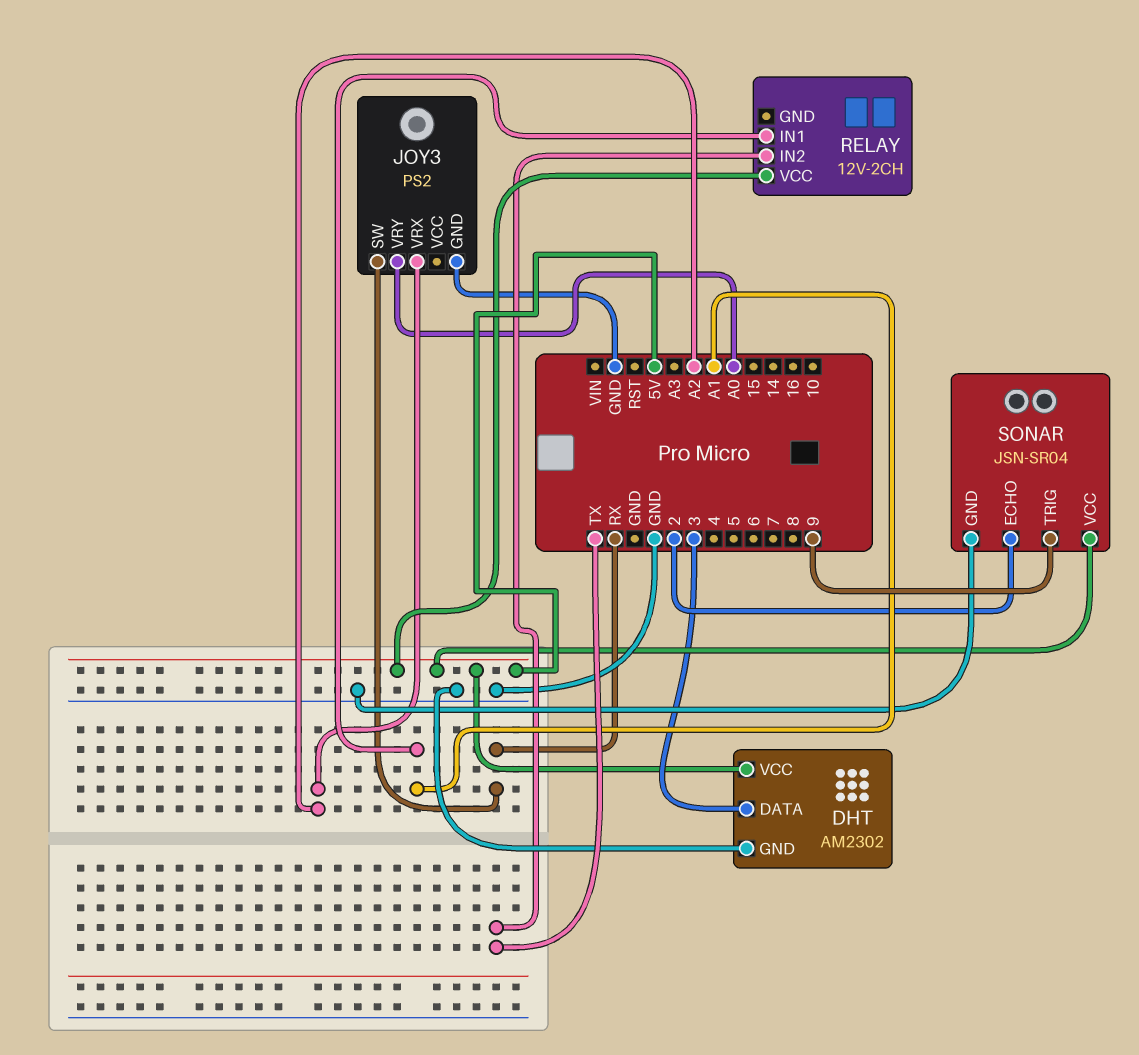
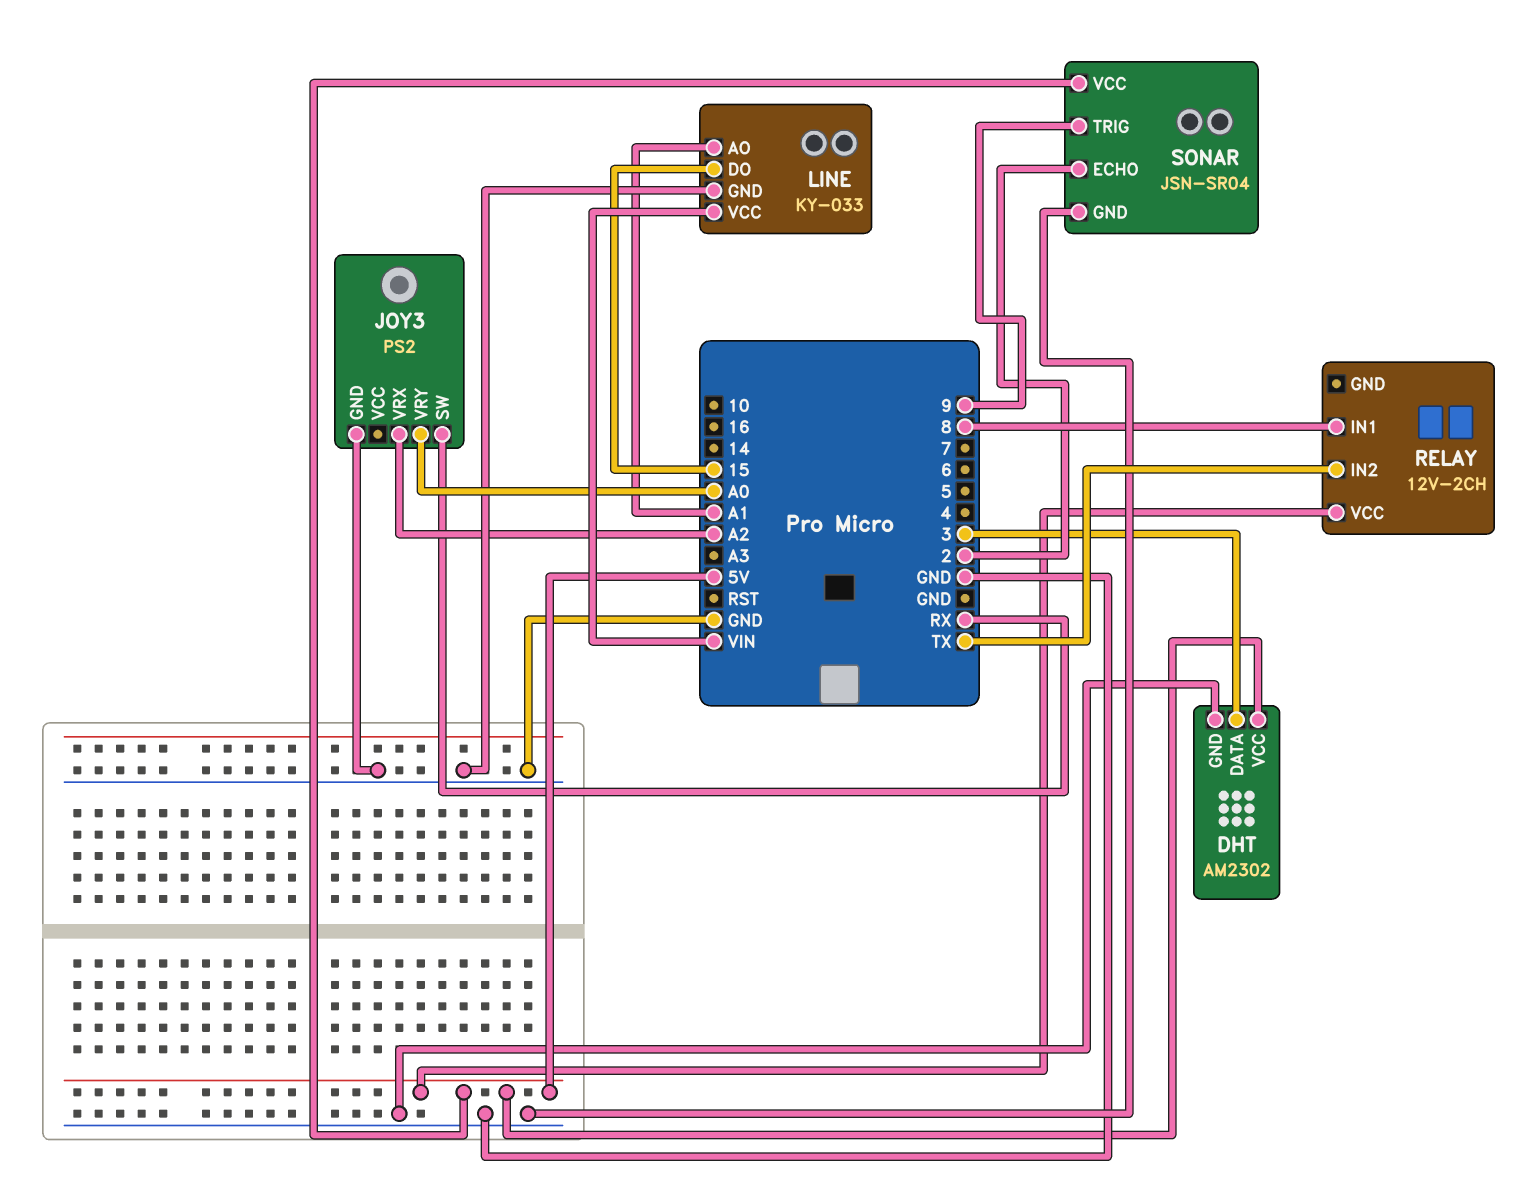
LINE: none -> KY-033
LINE pin AO: none -> A1
LINE pin DO: none -> 15
LINE pin GND: none -> GND
LINE pin VCC: none -> VIN
RELAY pin IN1: A1 -> 8

